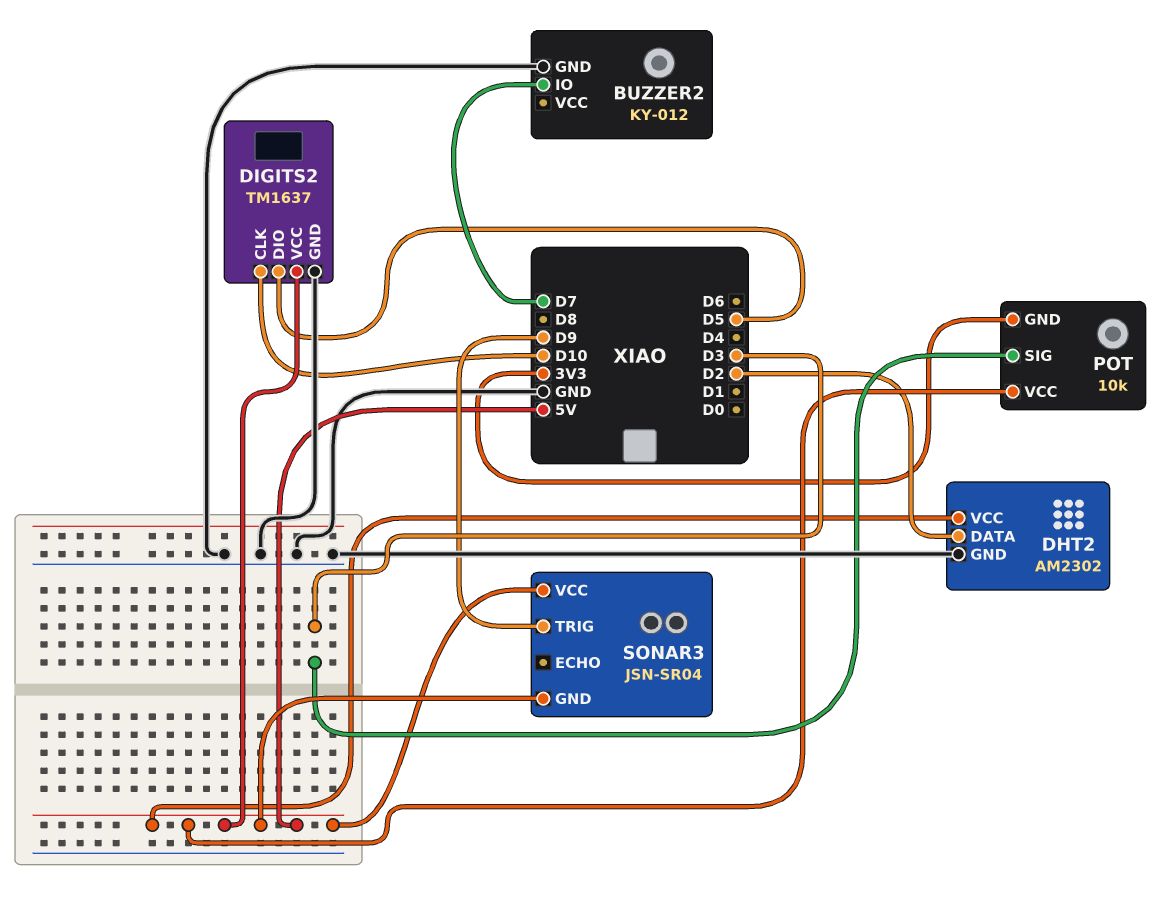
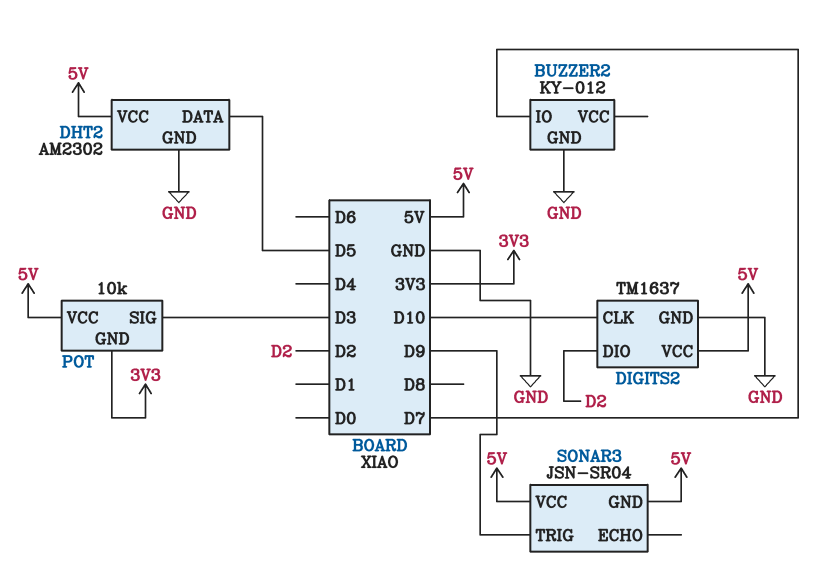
DHT2 pin DATA: D2 -> D5
DIGITS2 pin DIO: D5 -> D2

